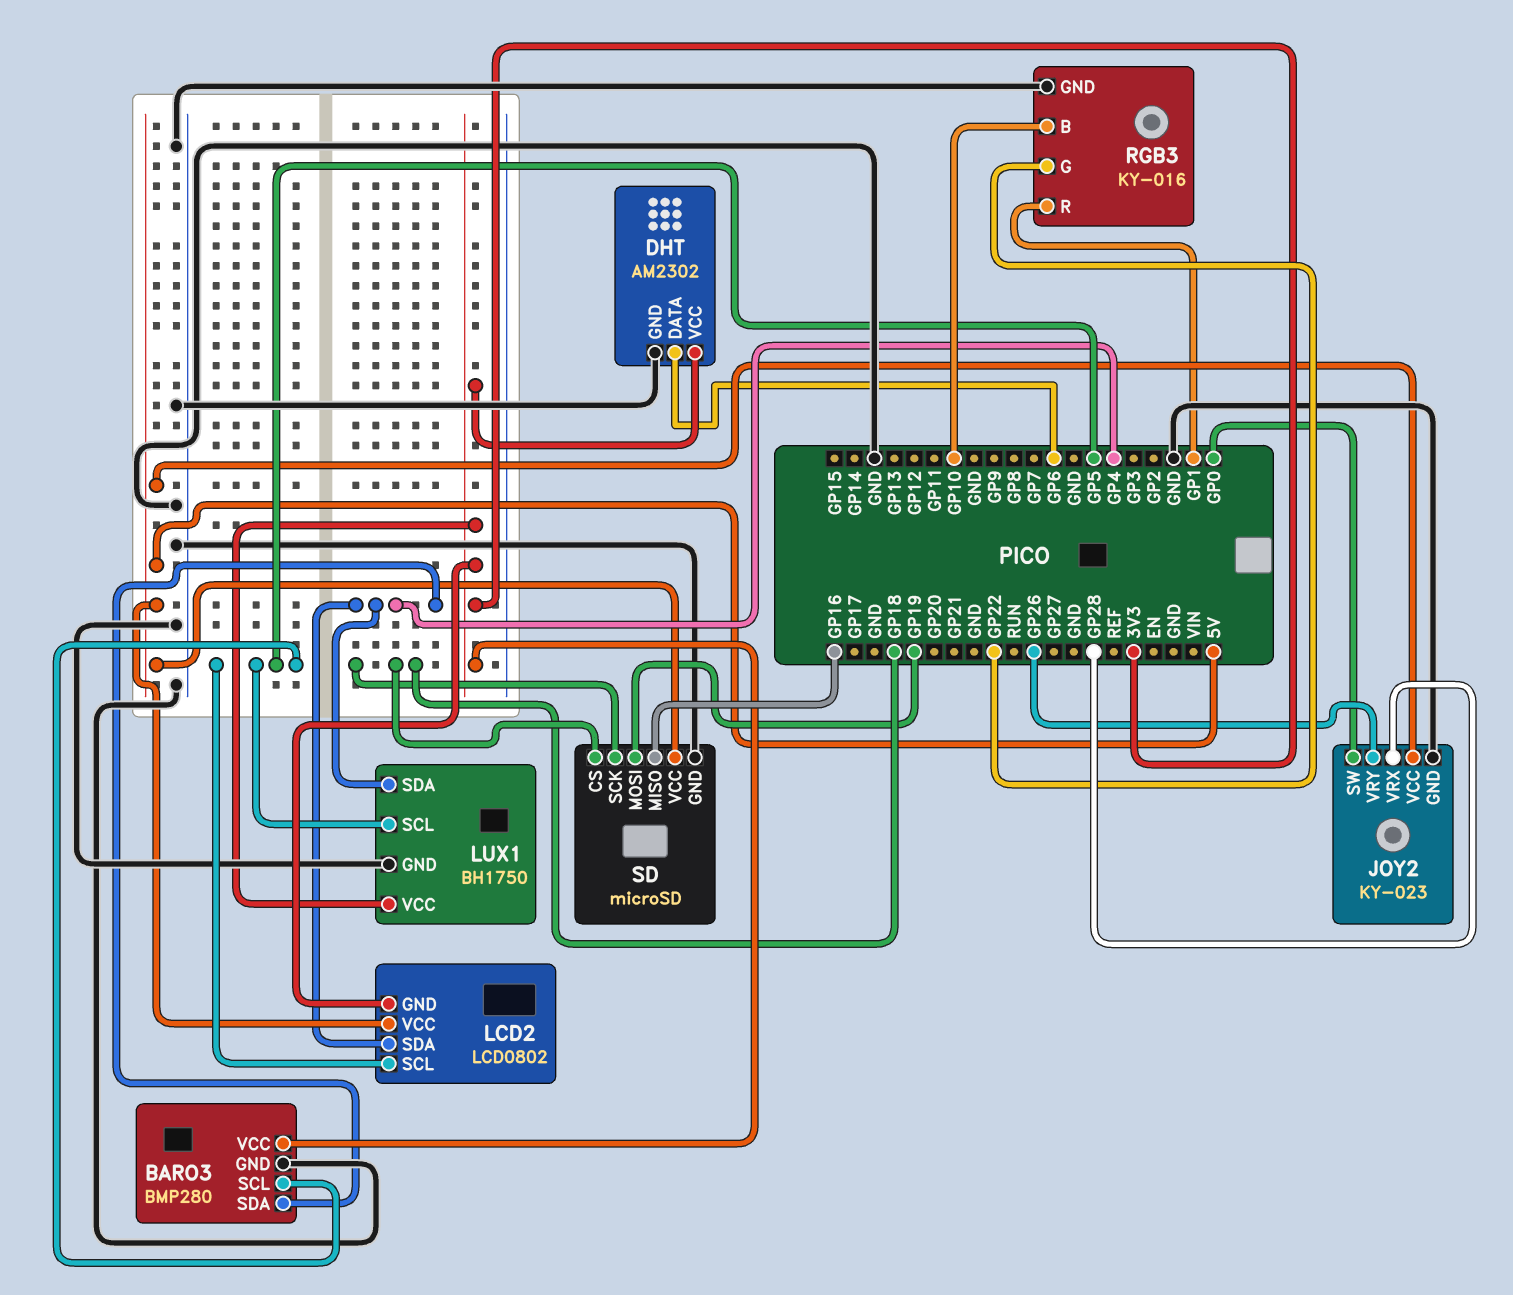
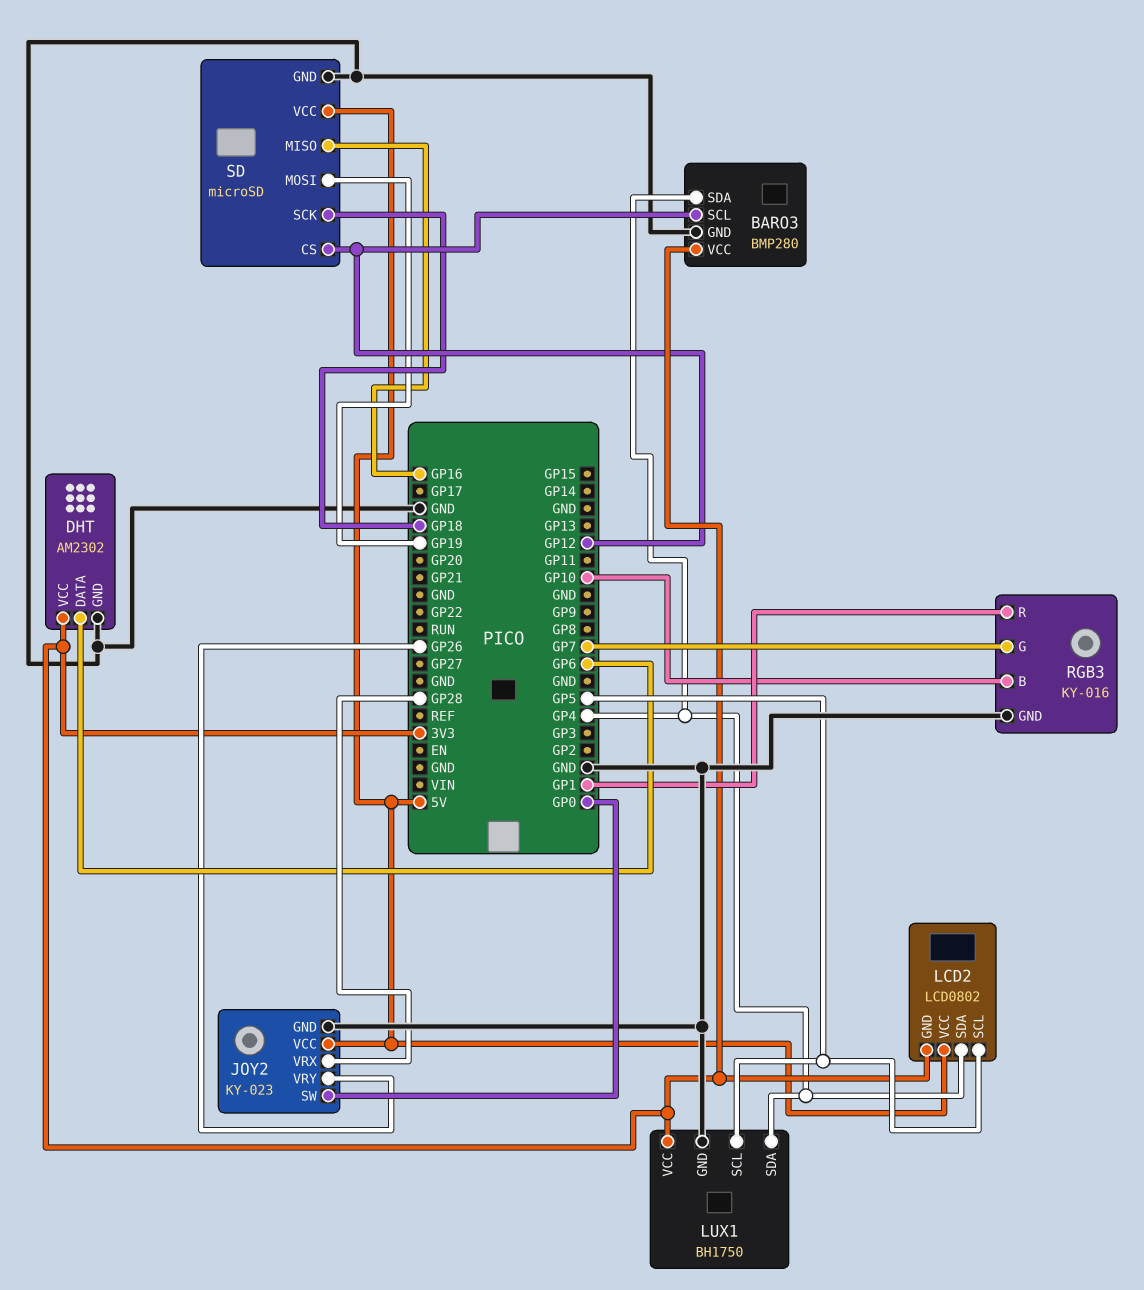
BARO3 pin SCL: GP5 -> GP12
RGB3 pin G: GP22 -> GP7
SD pin CS: GP18 -> GP12

